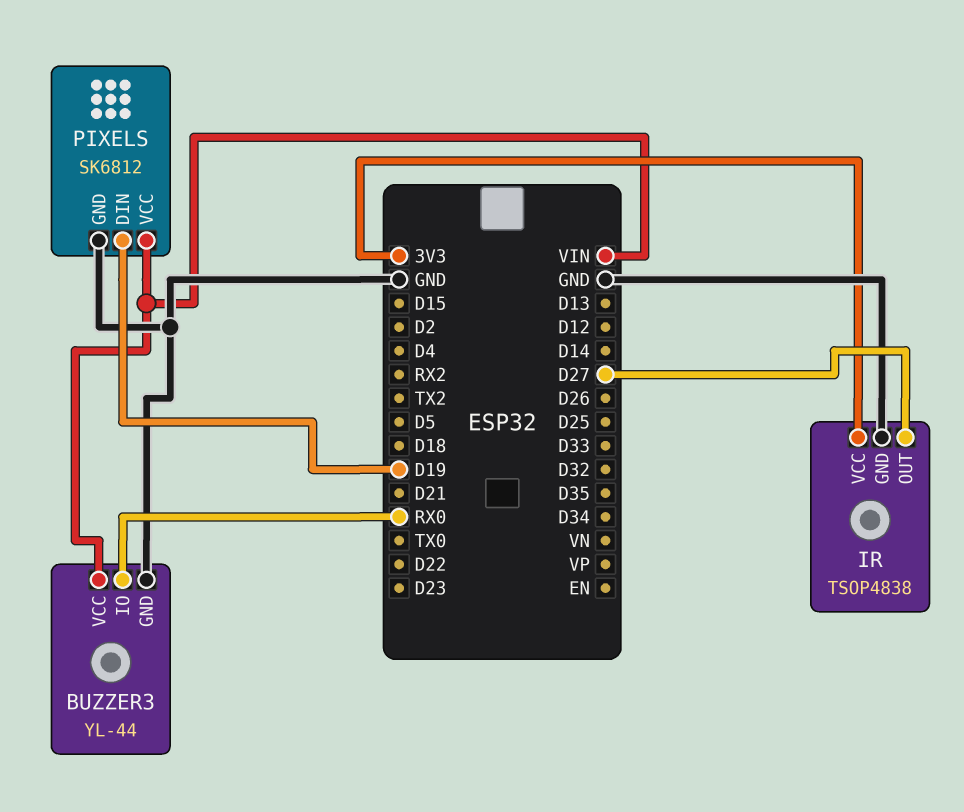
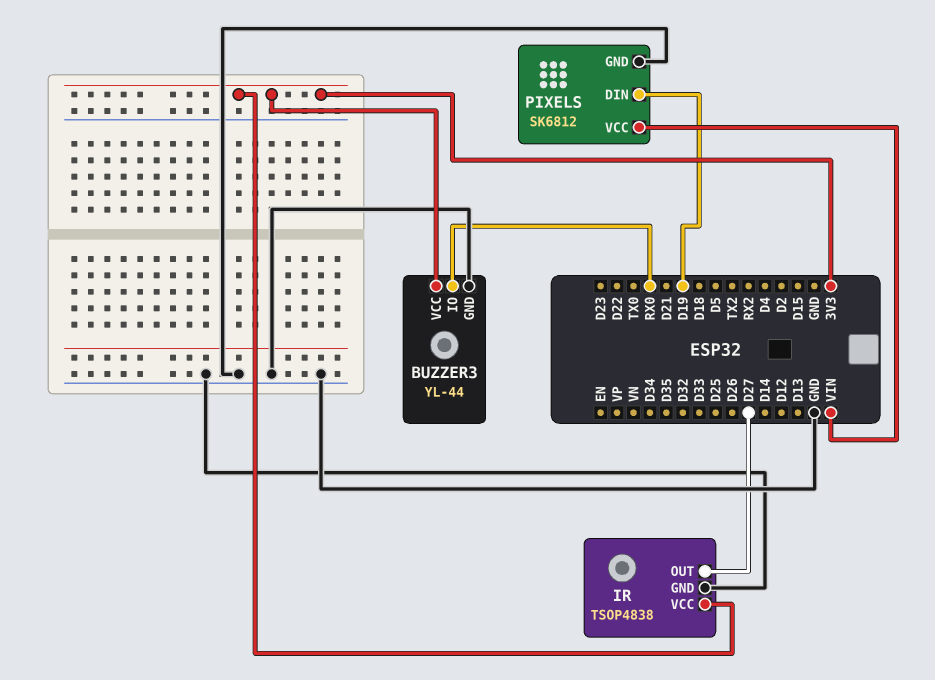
BUZZER3 pin VCC: VIN -> 3V3

